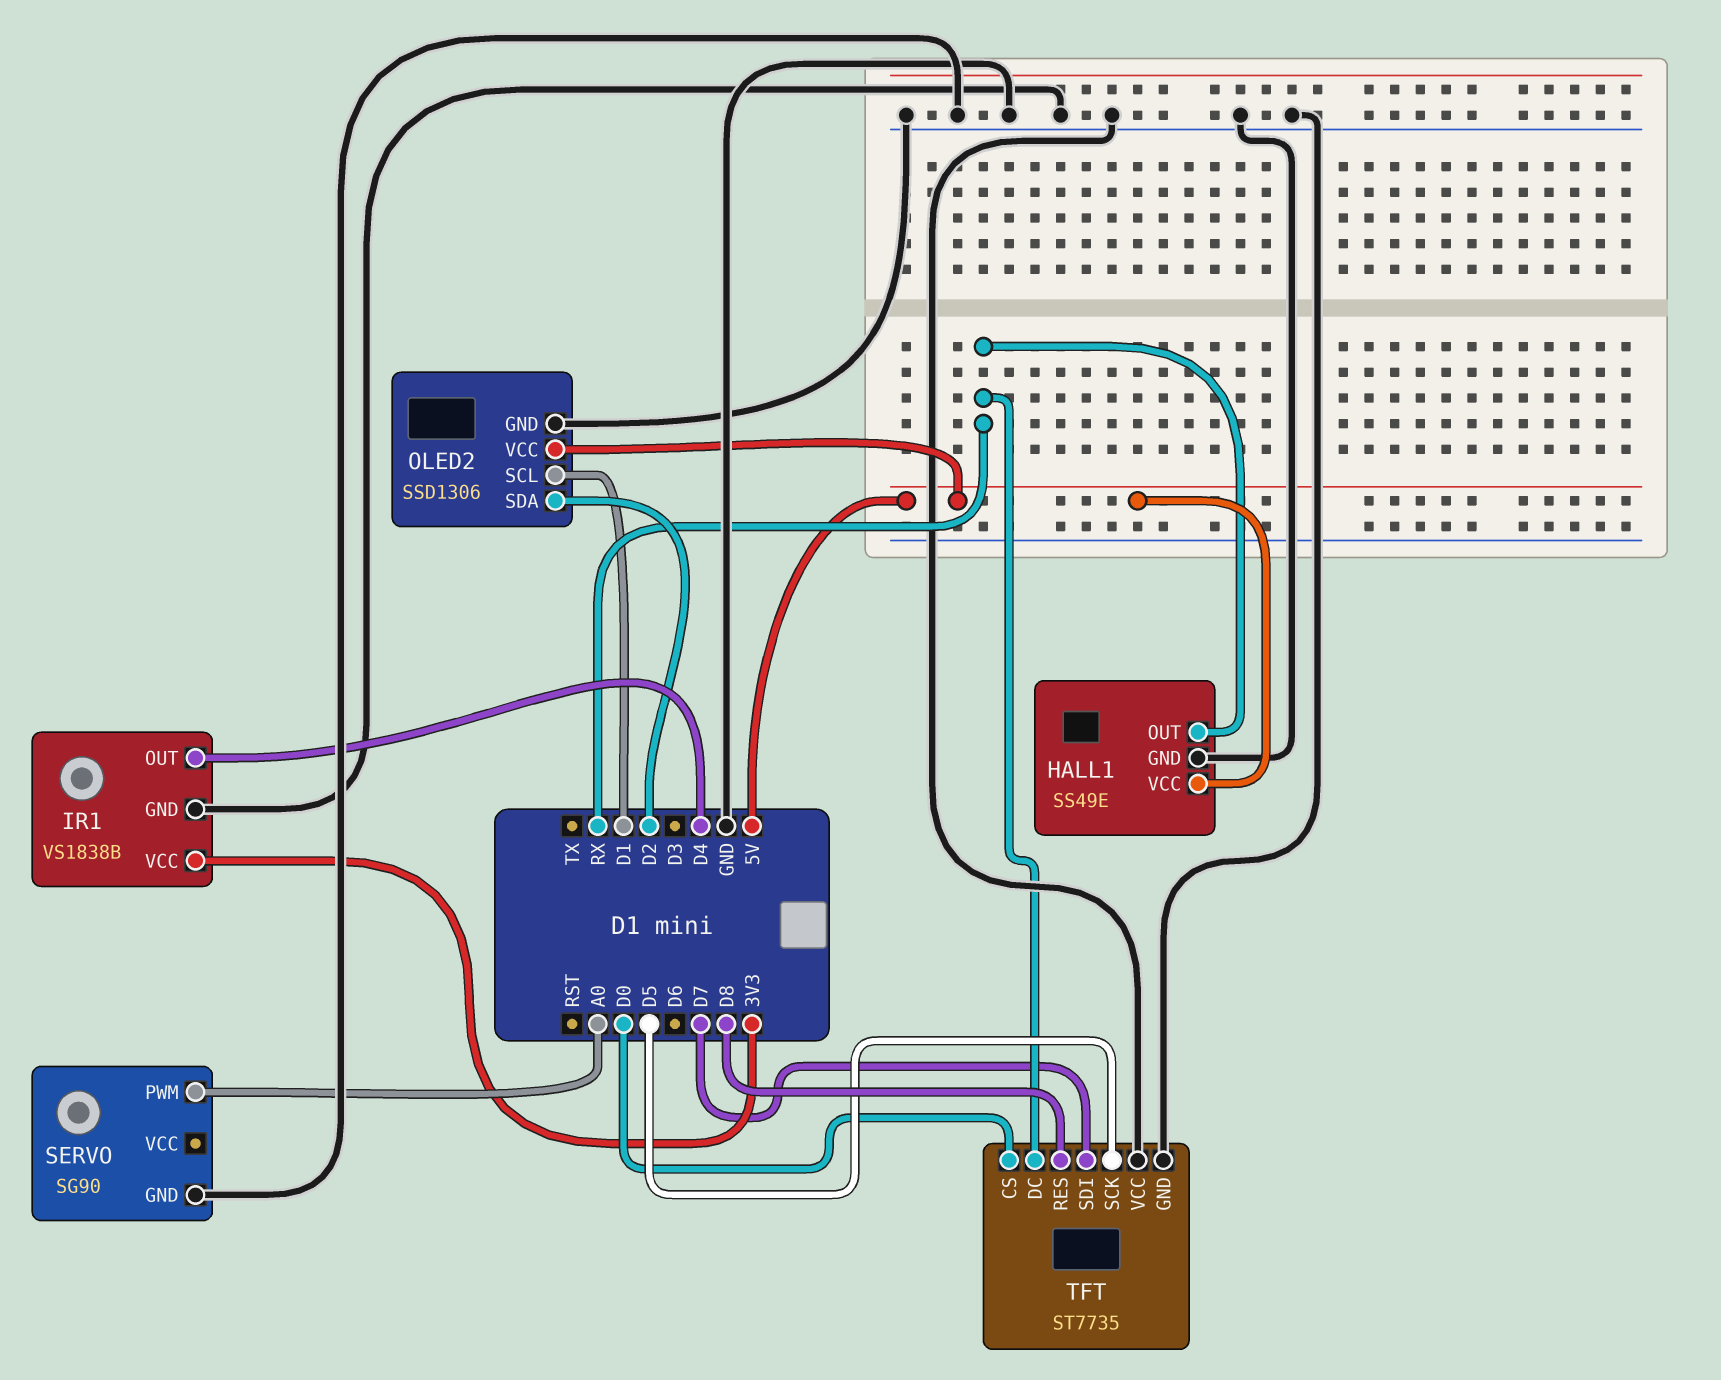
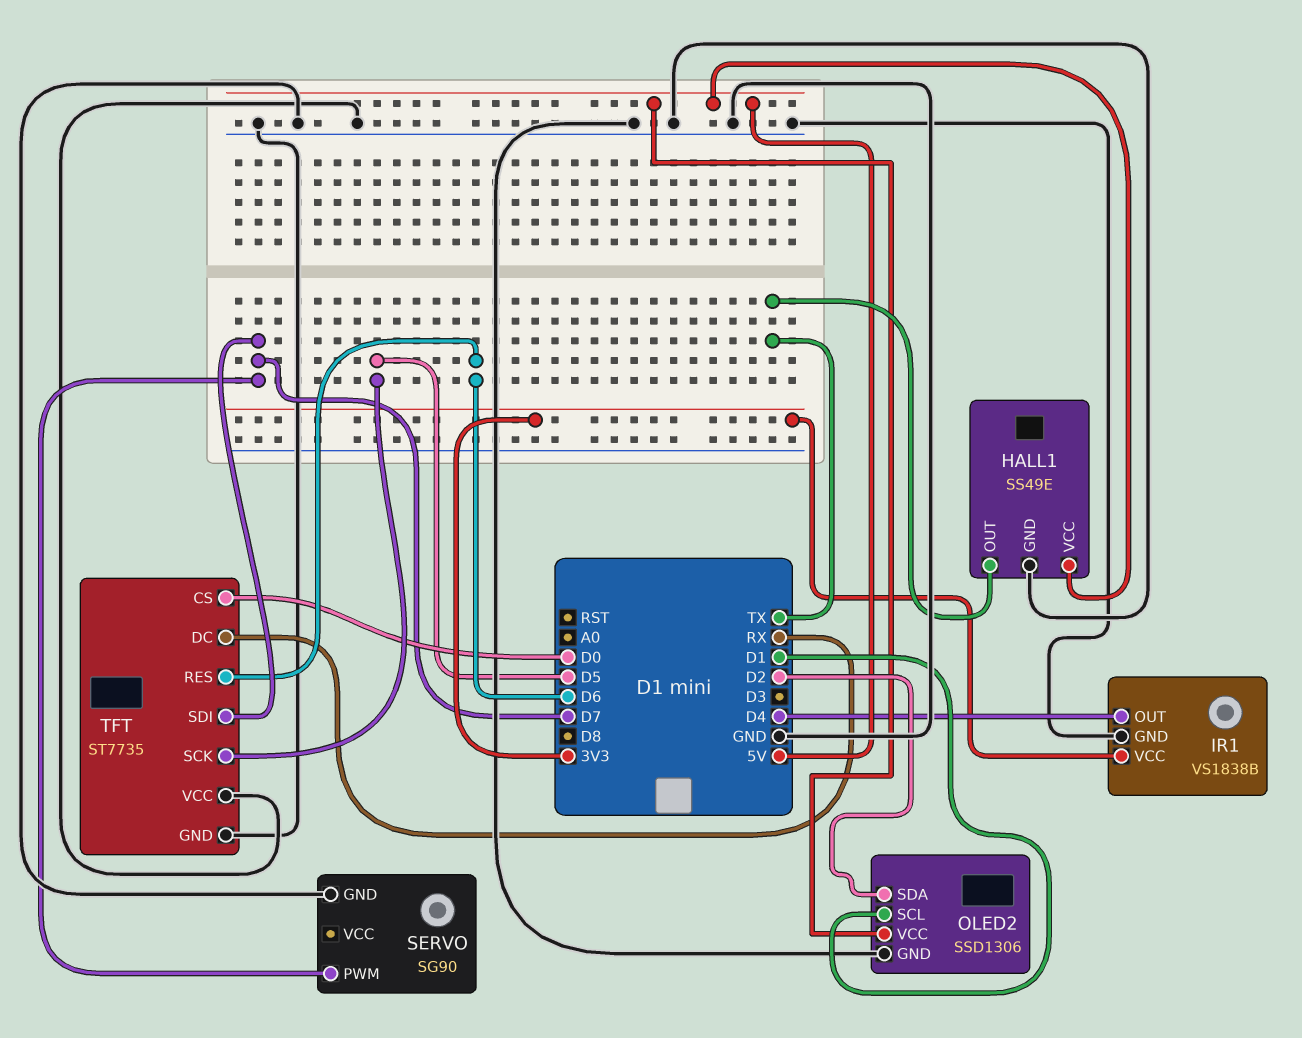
HALL1 pin OUT: RX -> TX
SERVO pin PWM: A0 -> D7
TFT pin RES: D8 -> D6

